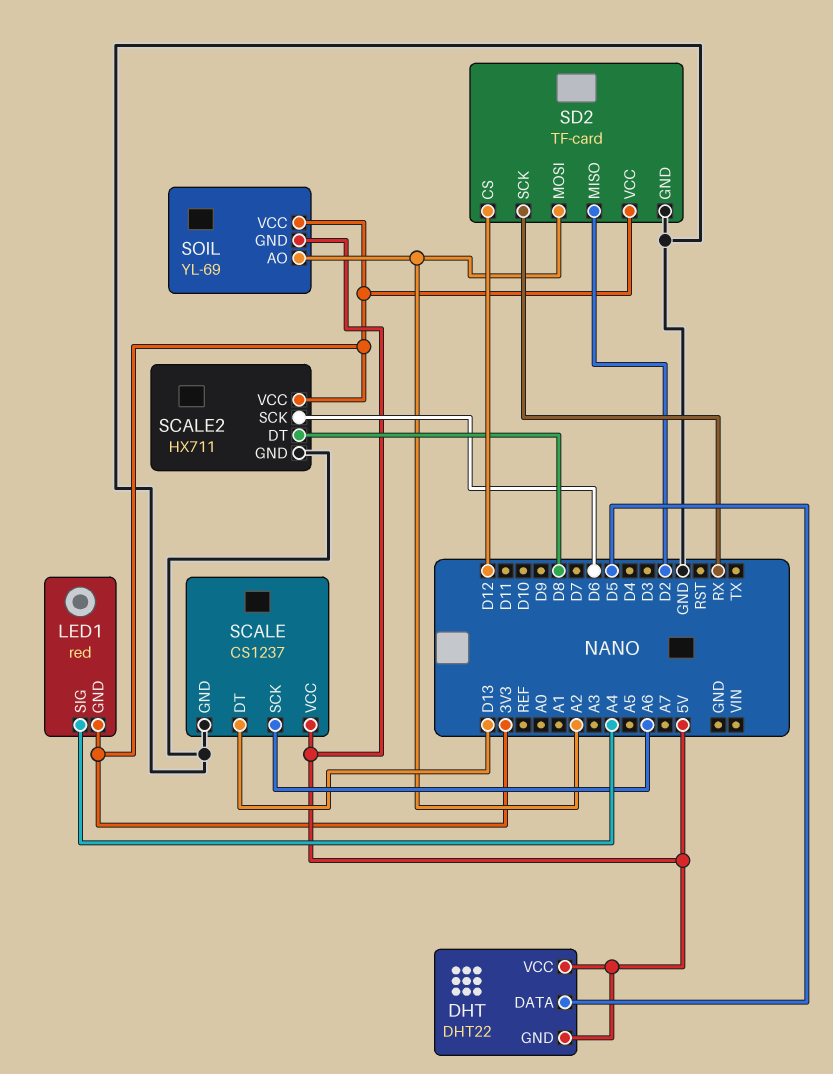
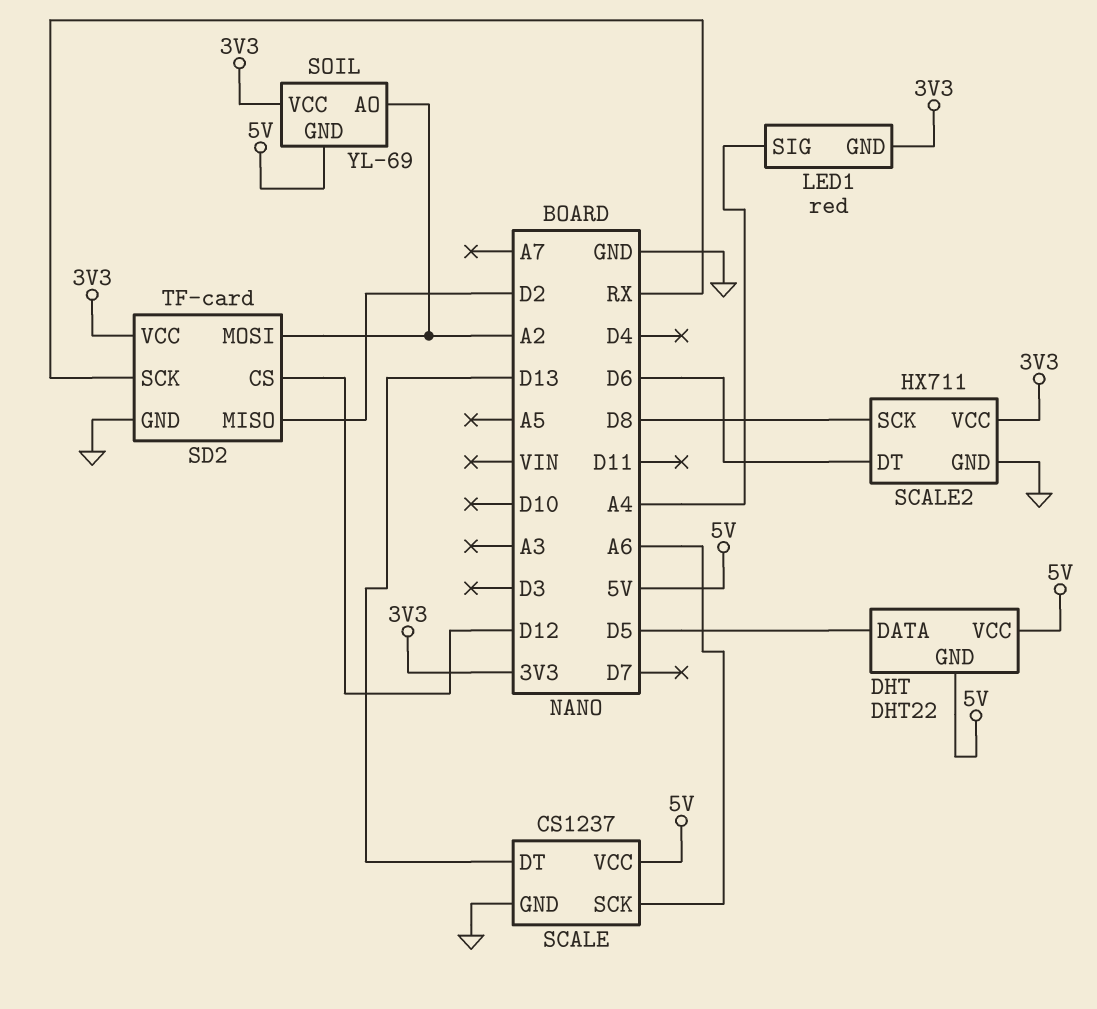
SCALE2 pin DT: D8 -> D6
SCALE2 pin SCK: D6 -> D8

